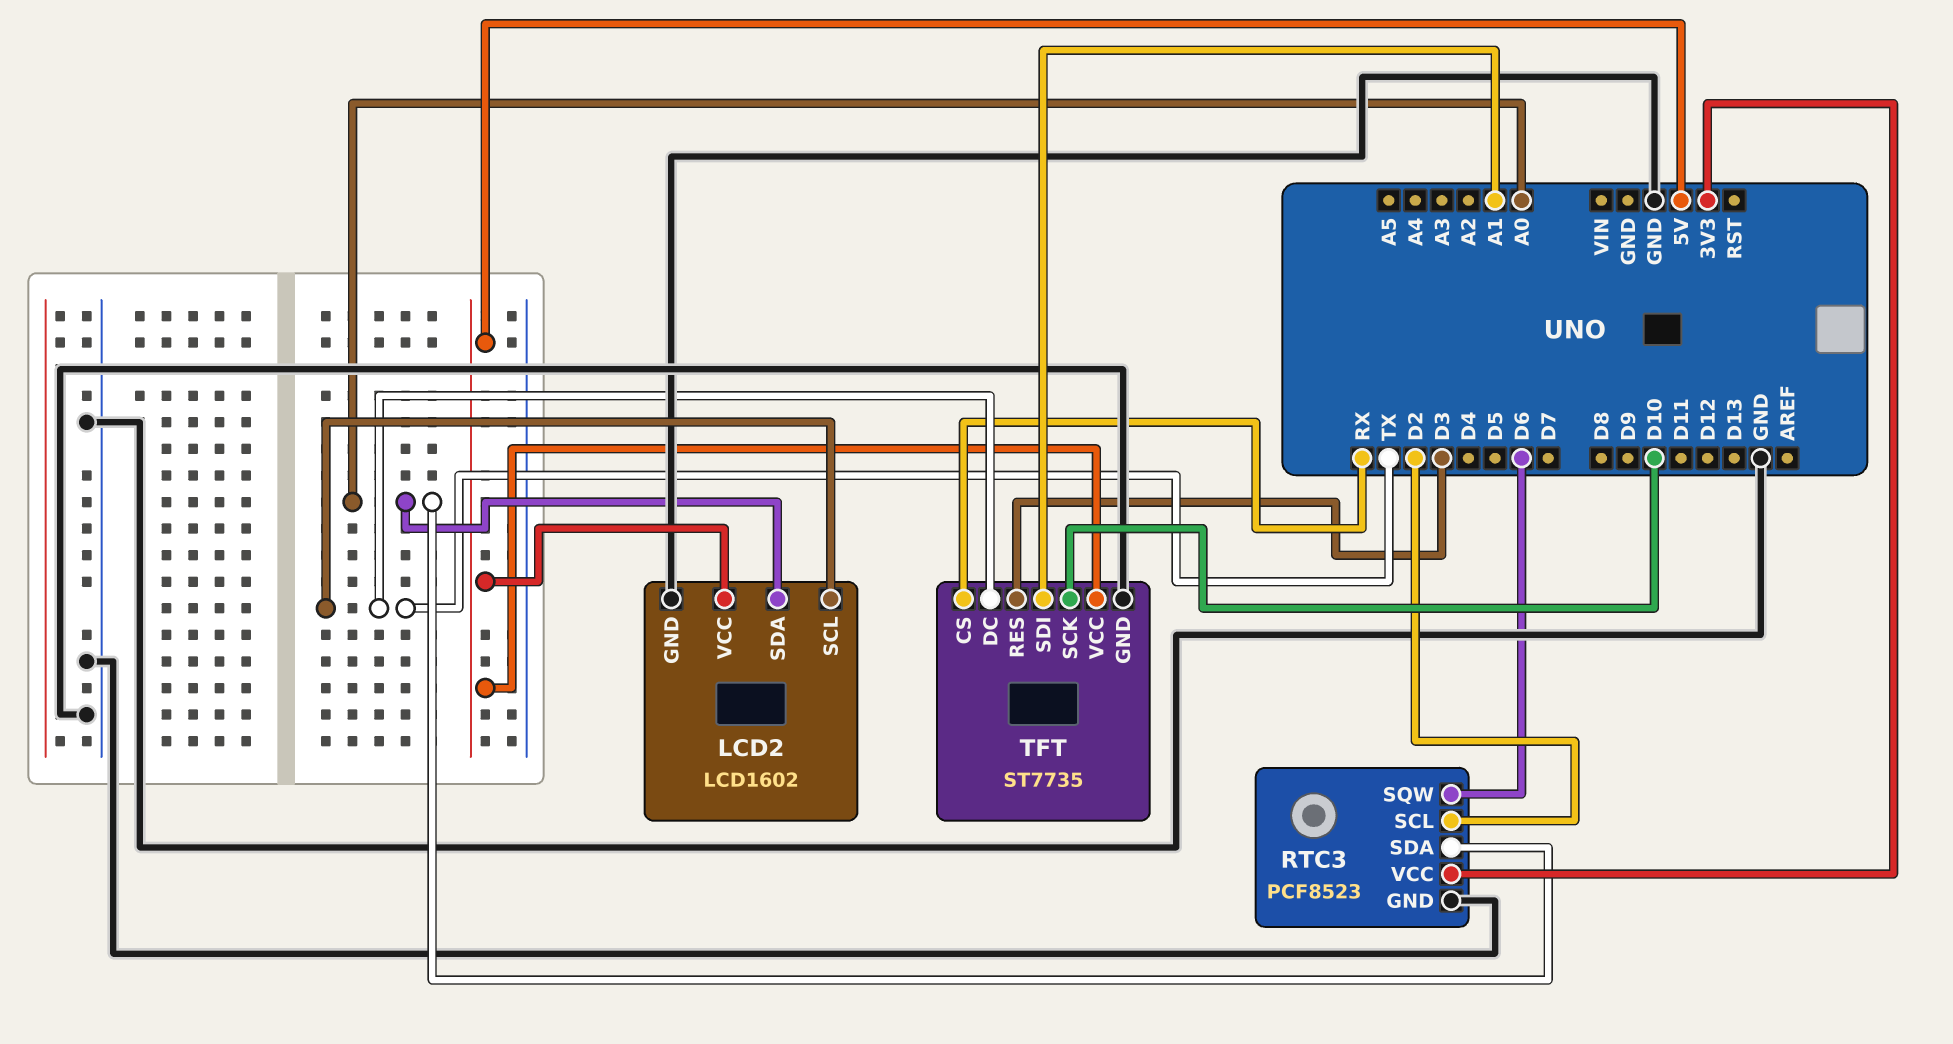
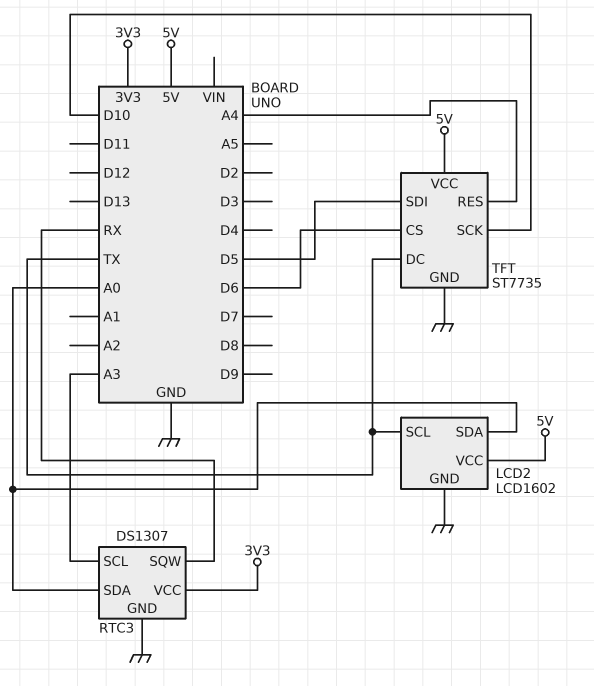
RTC3: PCF8523 -> DS1307
RTC3 pin SCL: D2 -> A3
RTC3 pin SQW: D6 -> RX
TFT pin CS: RX -> D6
TFT pin RES: D3 -> A4
TFT pin SDI: A1 -> D5

